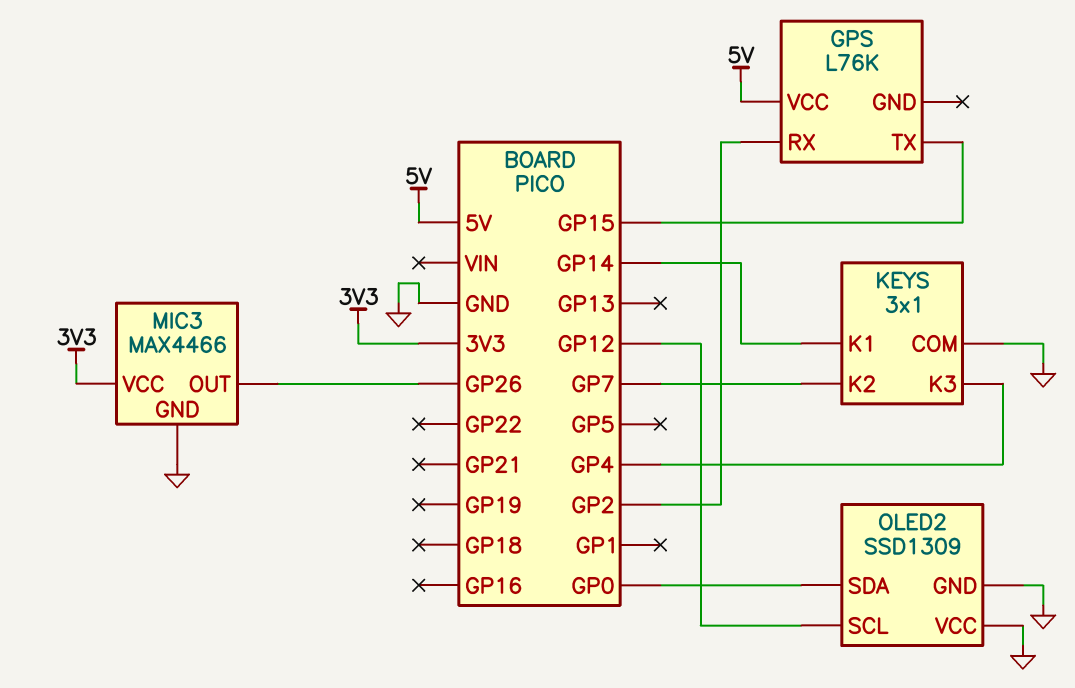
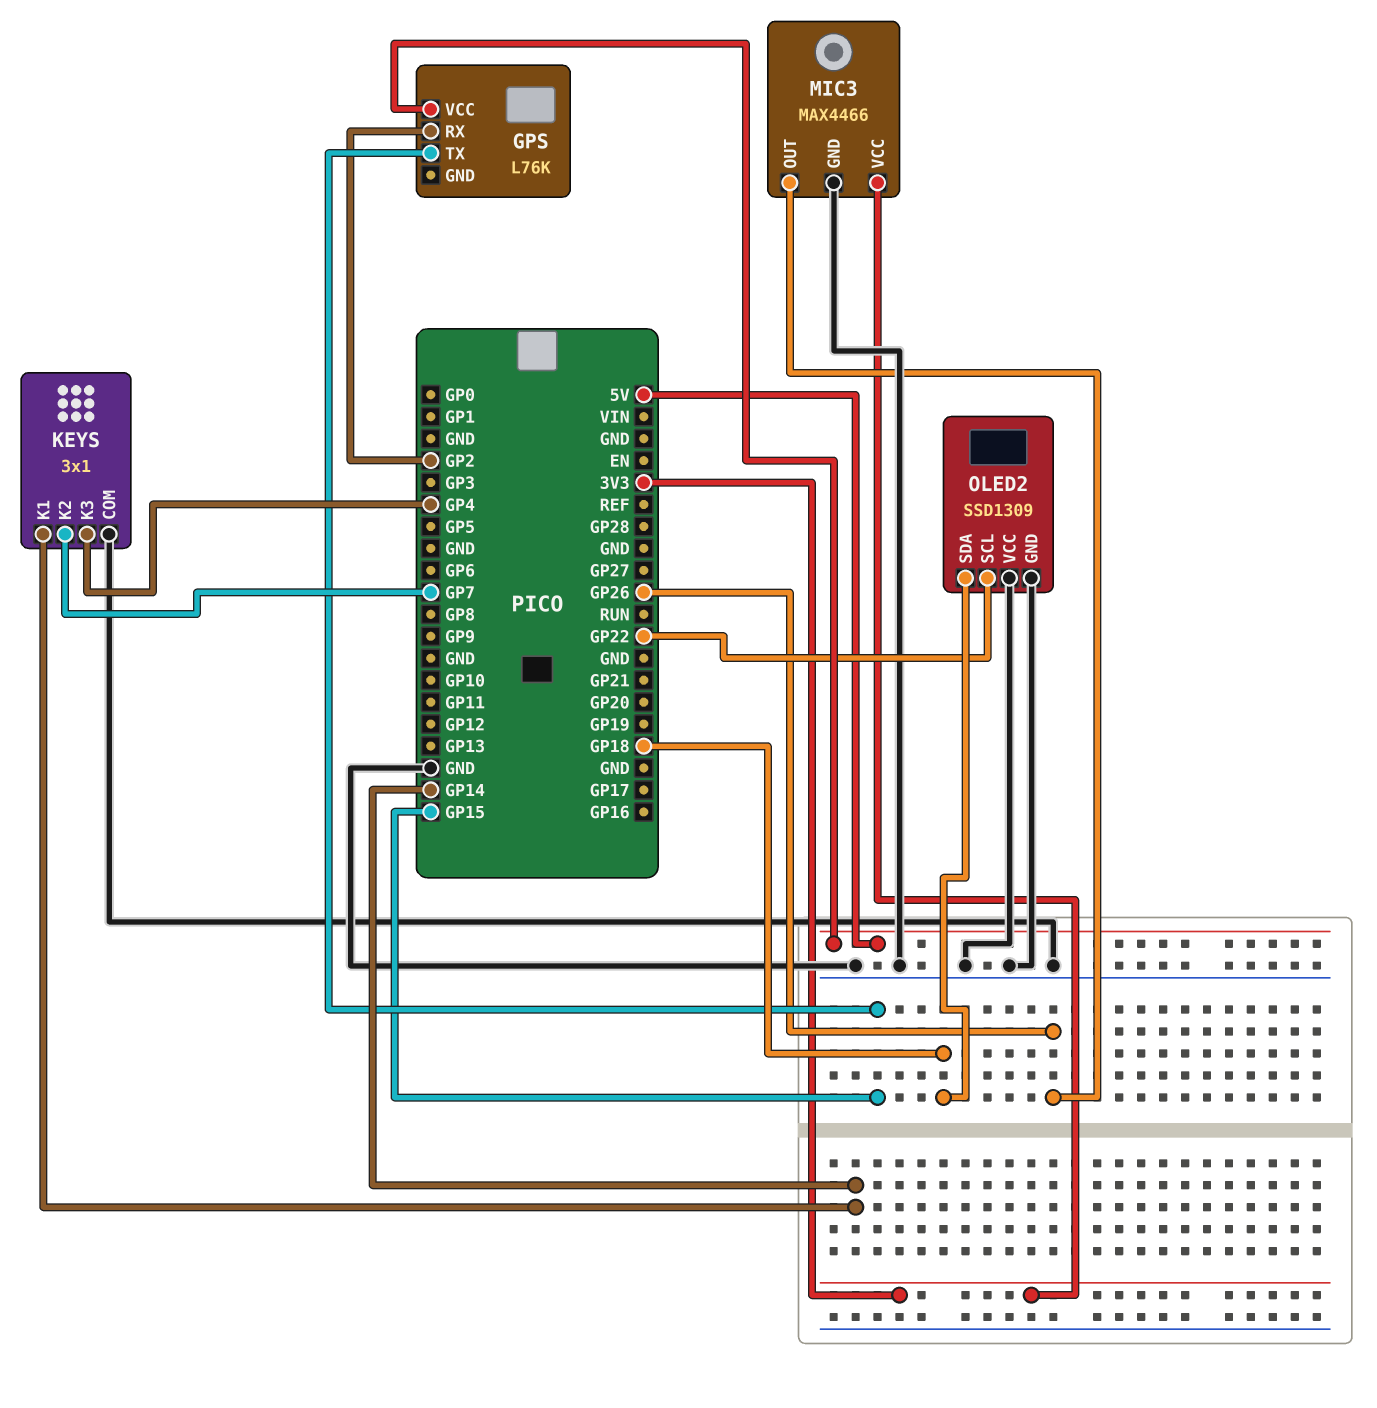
OLED2 pin SCL: GP12 -> GP22
OLED2 pin SDA: GP0 -> GP18

